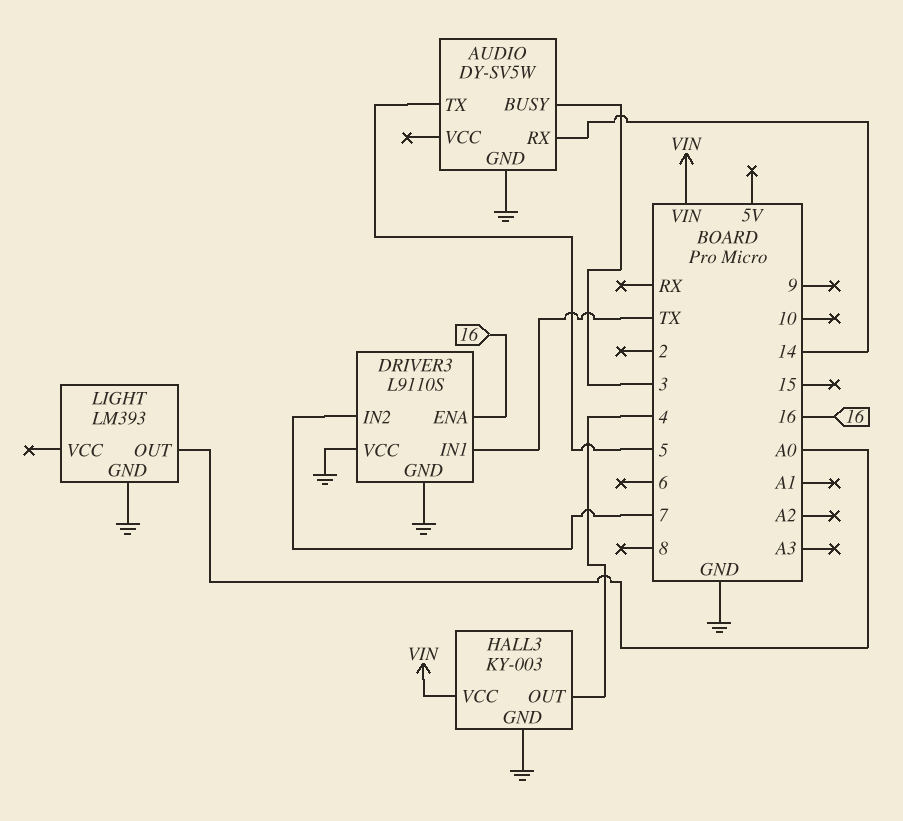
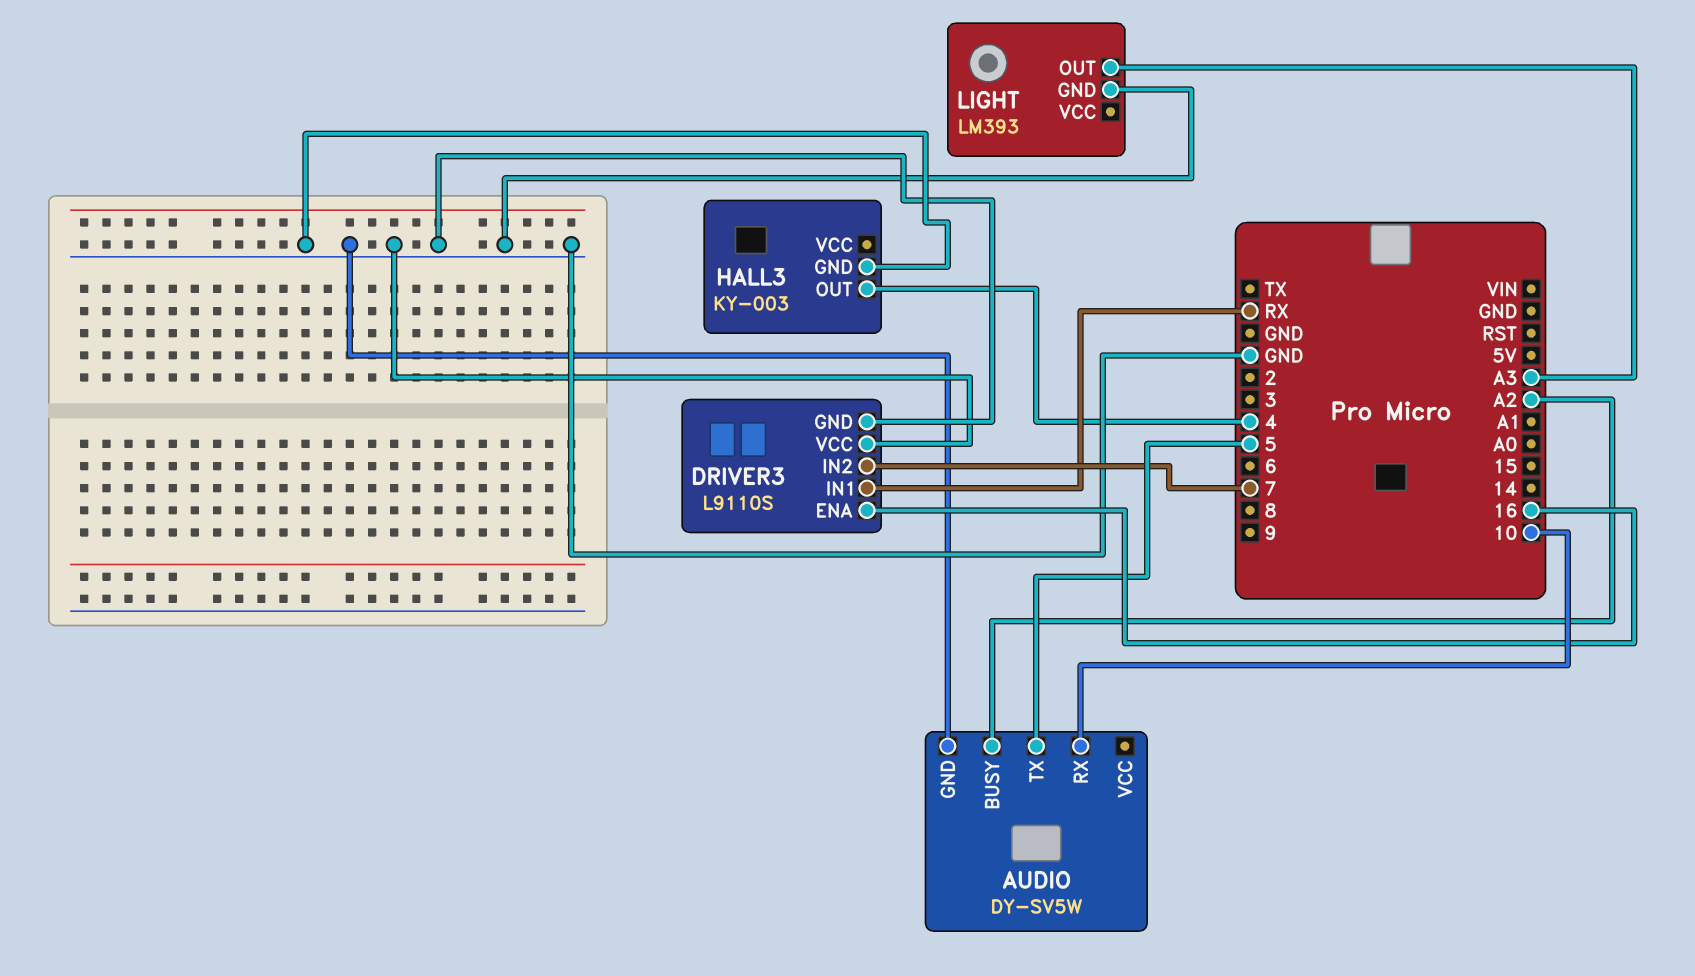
AUDIO pin BUSY: 3 -> A2
AUDIO pin RX: 14 -> 10
DRIVER3 pin IN1: TX -> RX
HALL3 pin VCC: VIN -> none
LIGHT pin OUT: A0 -> A3

